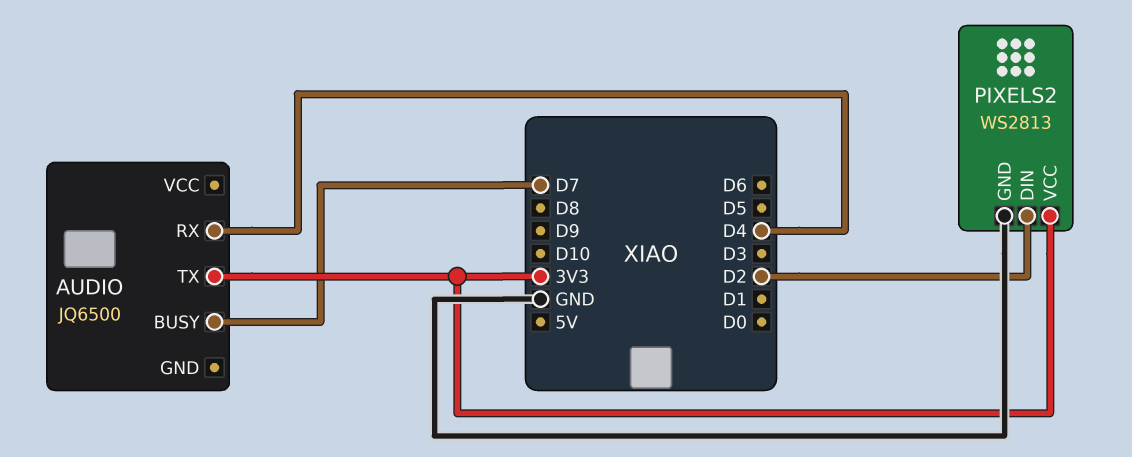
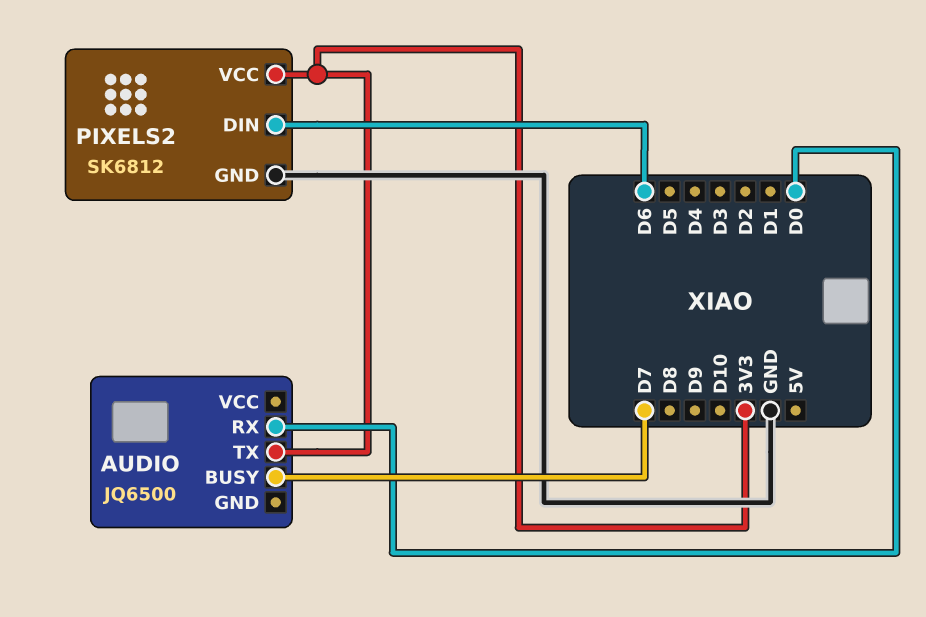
AUDIO pin RX: D4 -> D0
PIXELS2: WS2813 -> SK6812
PIXELS2 pin DIN: D2 -> D6

